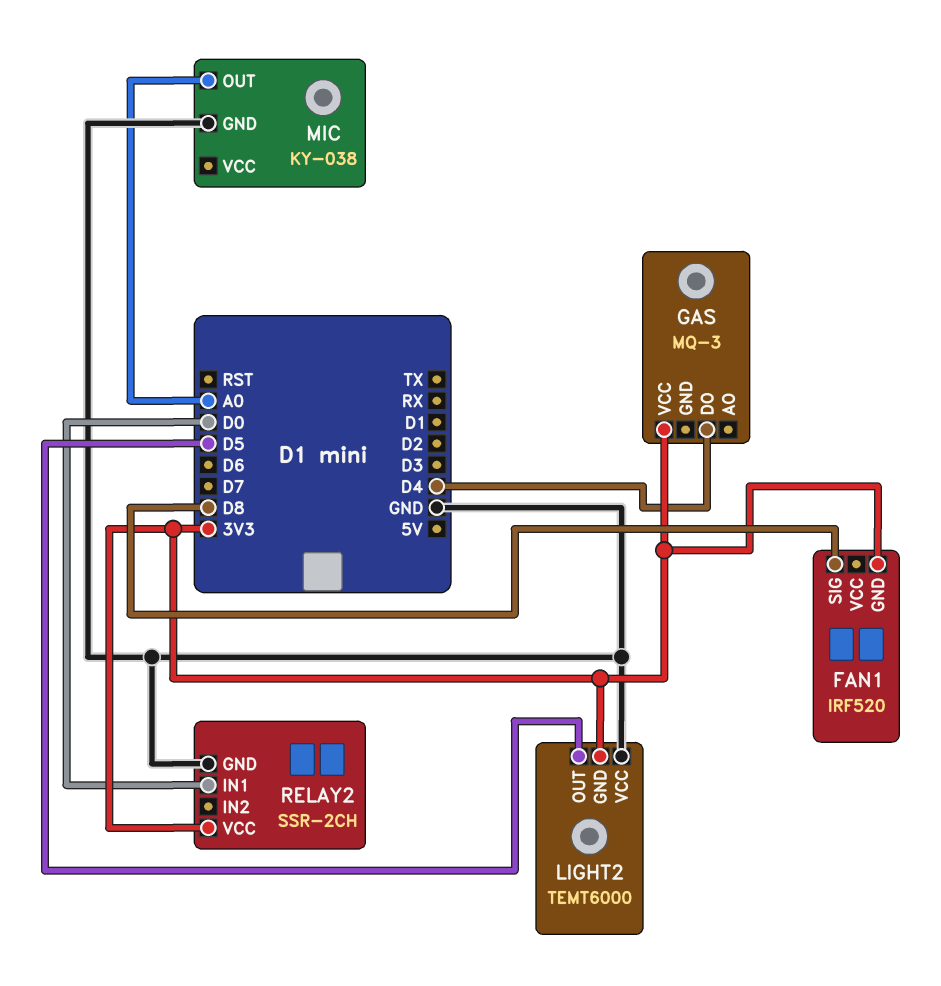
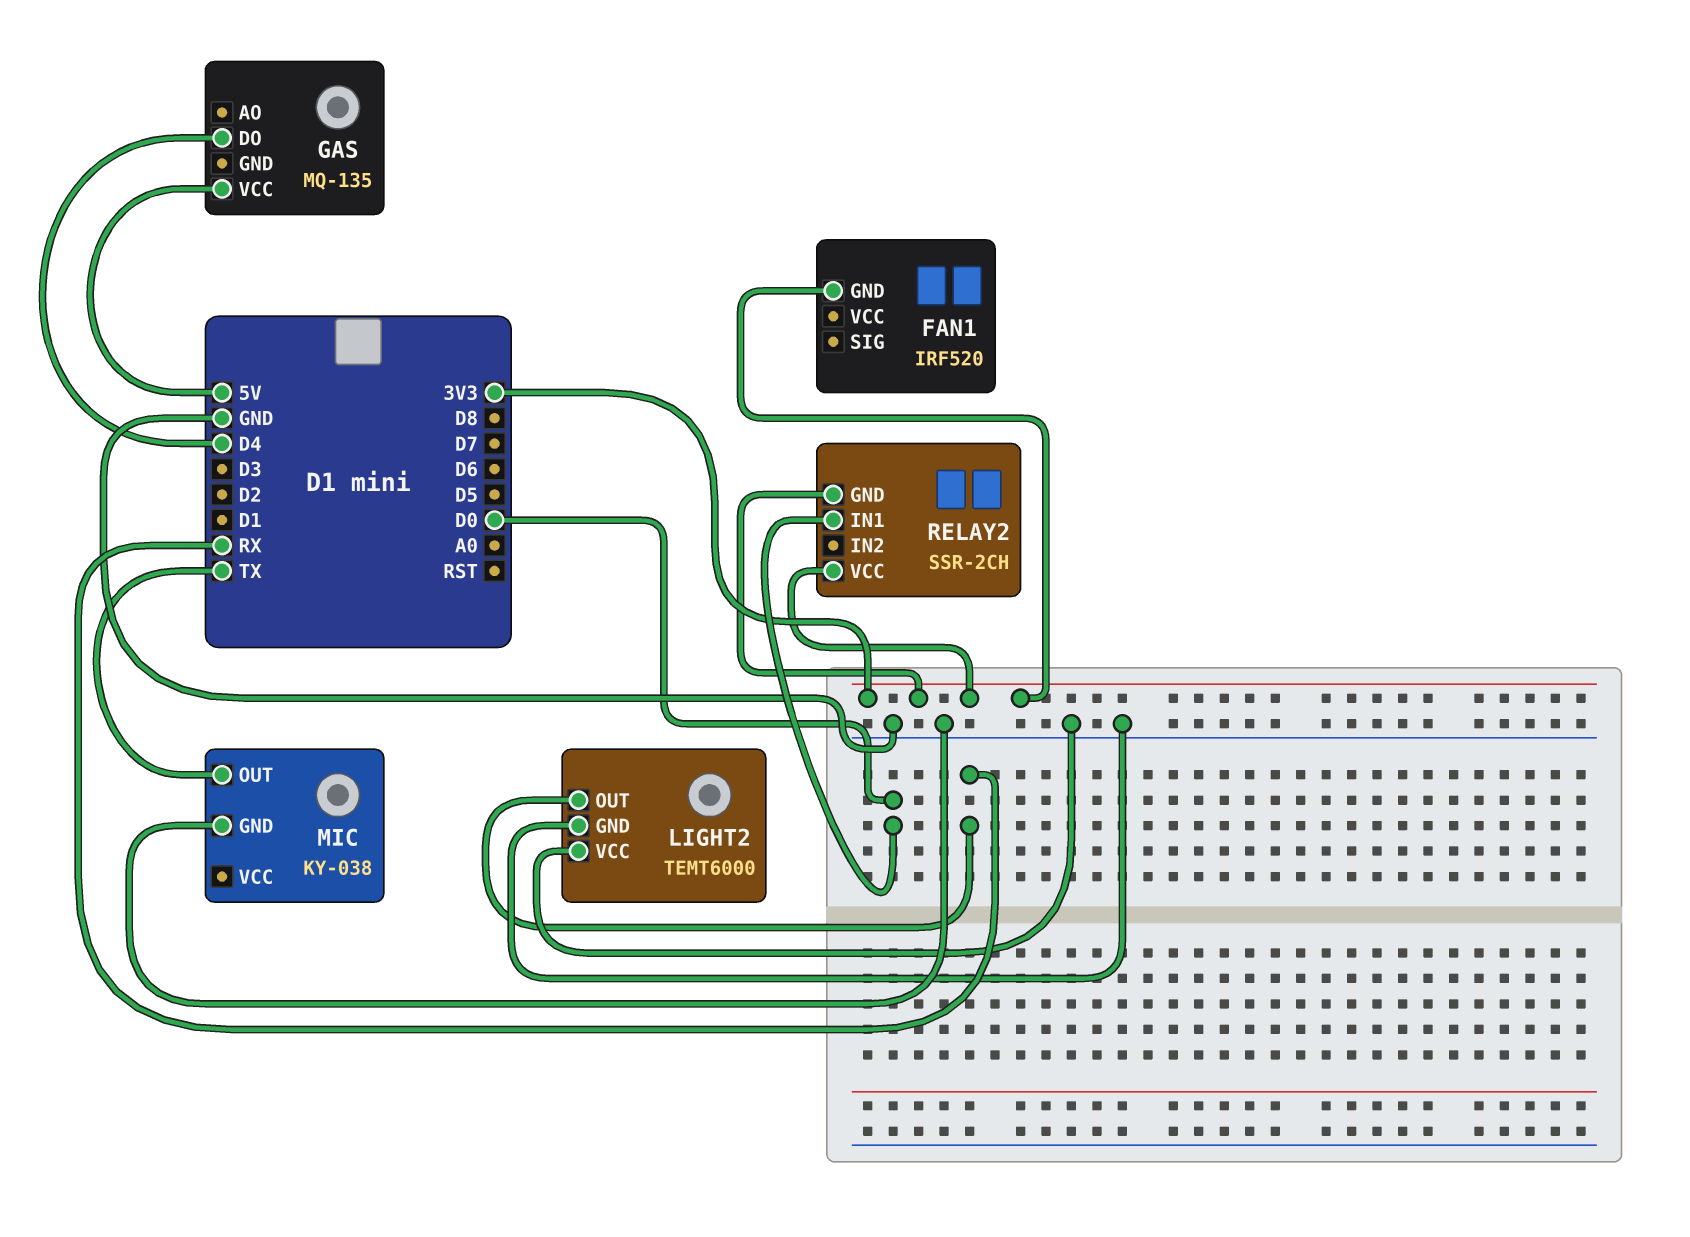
FAN1 pin SIG: D8 -> none
GAS: MQ-3 -> MQ-135
GAS pin VCC: 3V3 -> 5V
LIGHT2 pin GND: 3V3 -> GND
LIGHT2 pin OUT: D5 -> RX
MIC pin OUT: A0 -> TX
RELAY2 pin GND: GND -> 3V3

